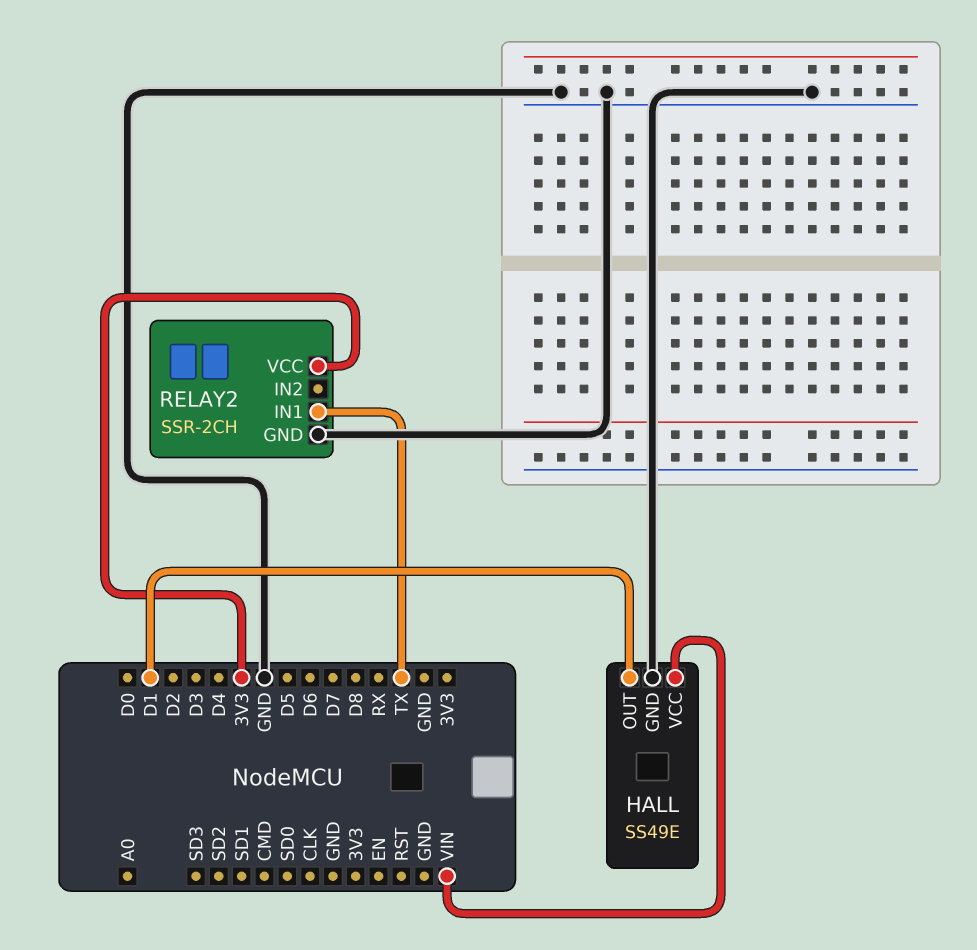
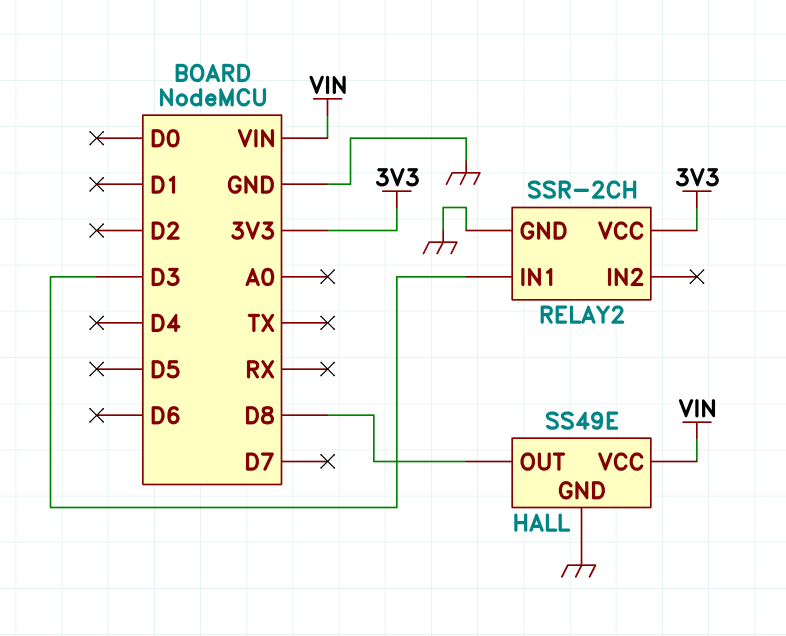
HALL pin OUT: D1 -> D8
RELAY2 pin IN1: TX -> D3

